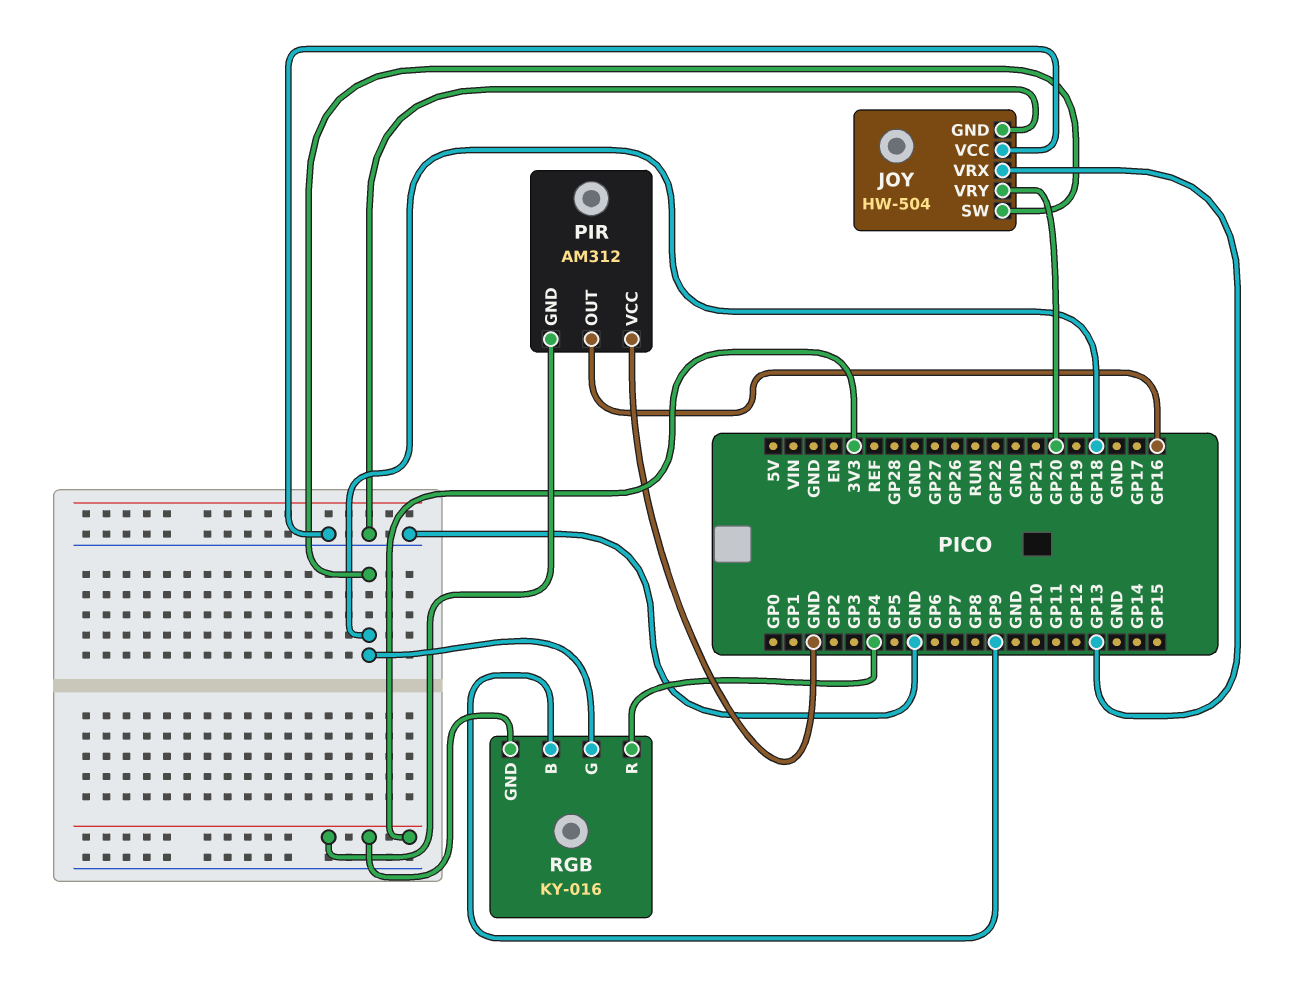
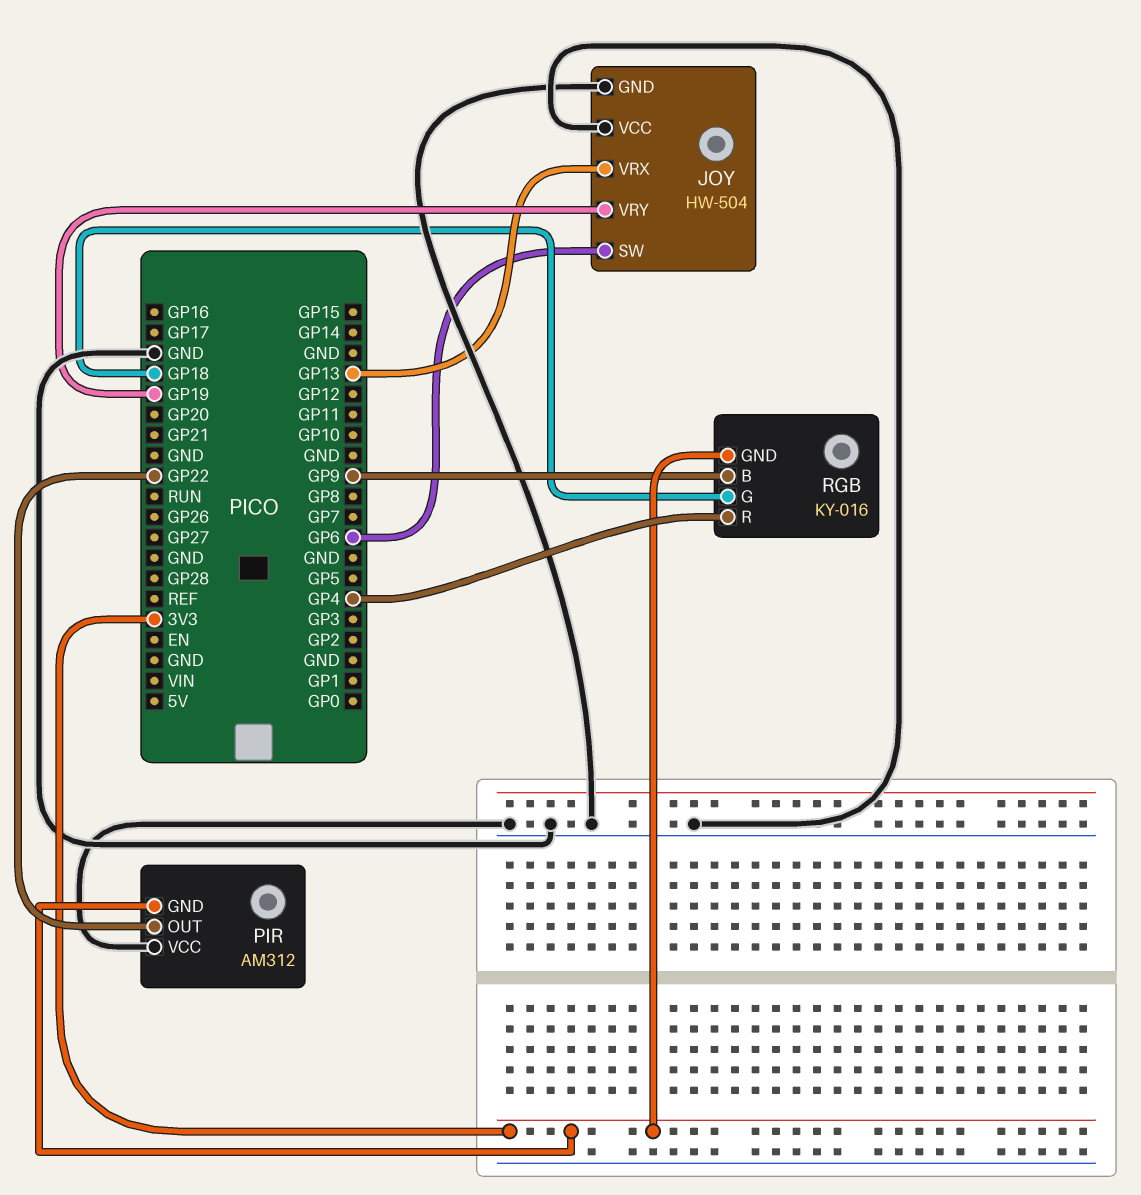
JOY pin SW: GP18 -> GP6
JOY pin VRY: GP20 -> GP19
PIR pin OUT: GP16 -> GP22

